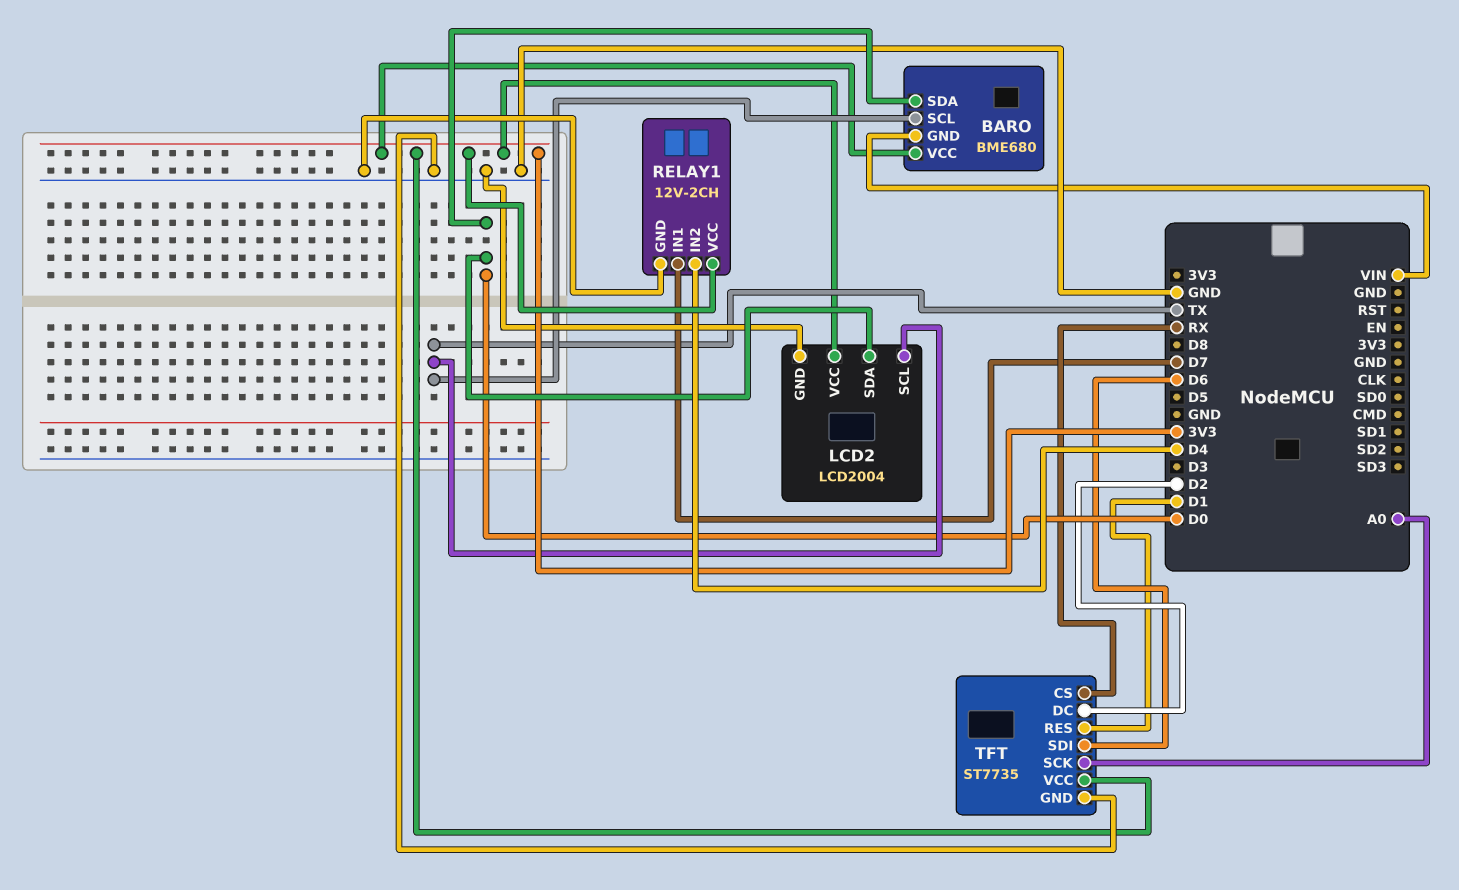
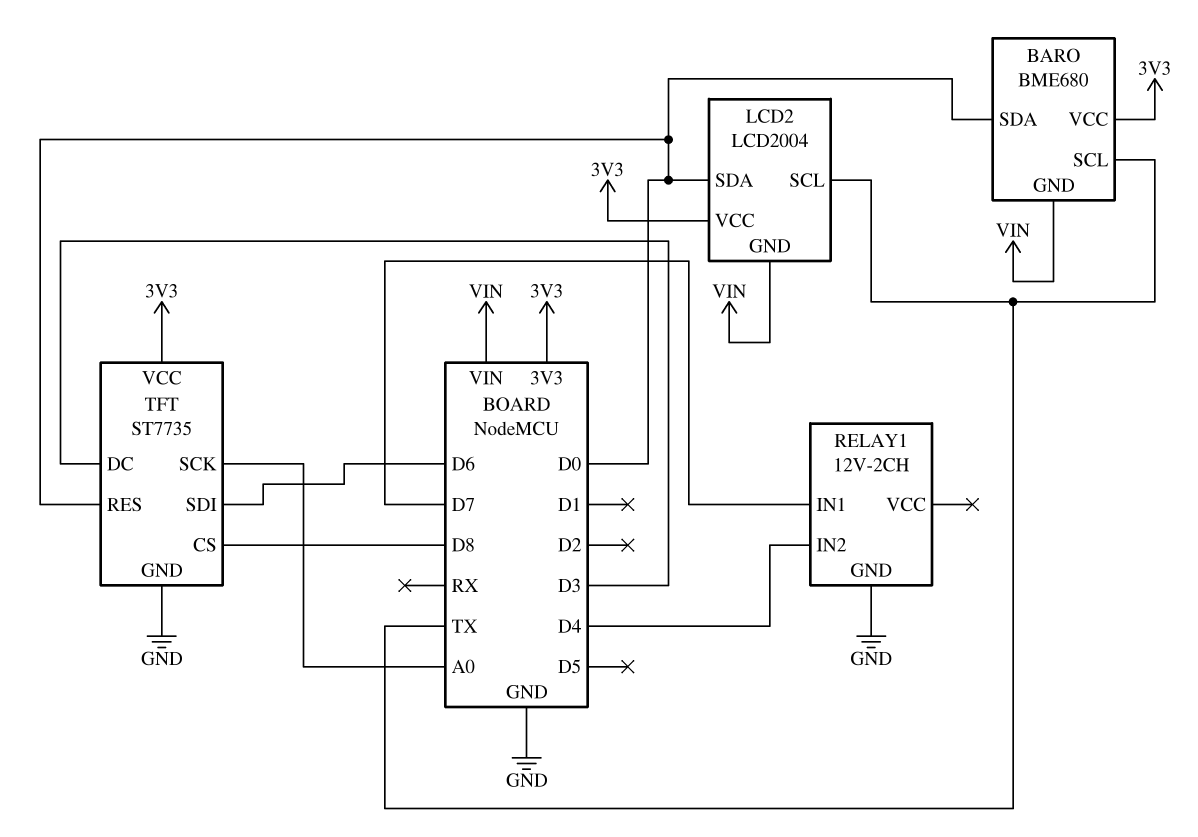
LCD2 pin GND: GND -> VIN
RELAY1 pin VCC: 3V3 -> none
TFT pin CS: RX -> D8
TFT pin DC: D2 -> D3
TFT pin RES: D1 -> D0

